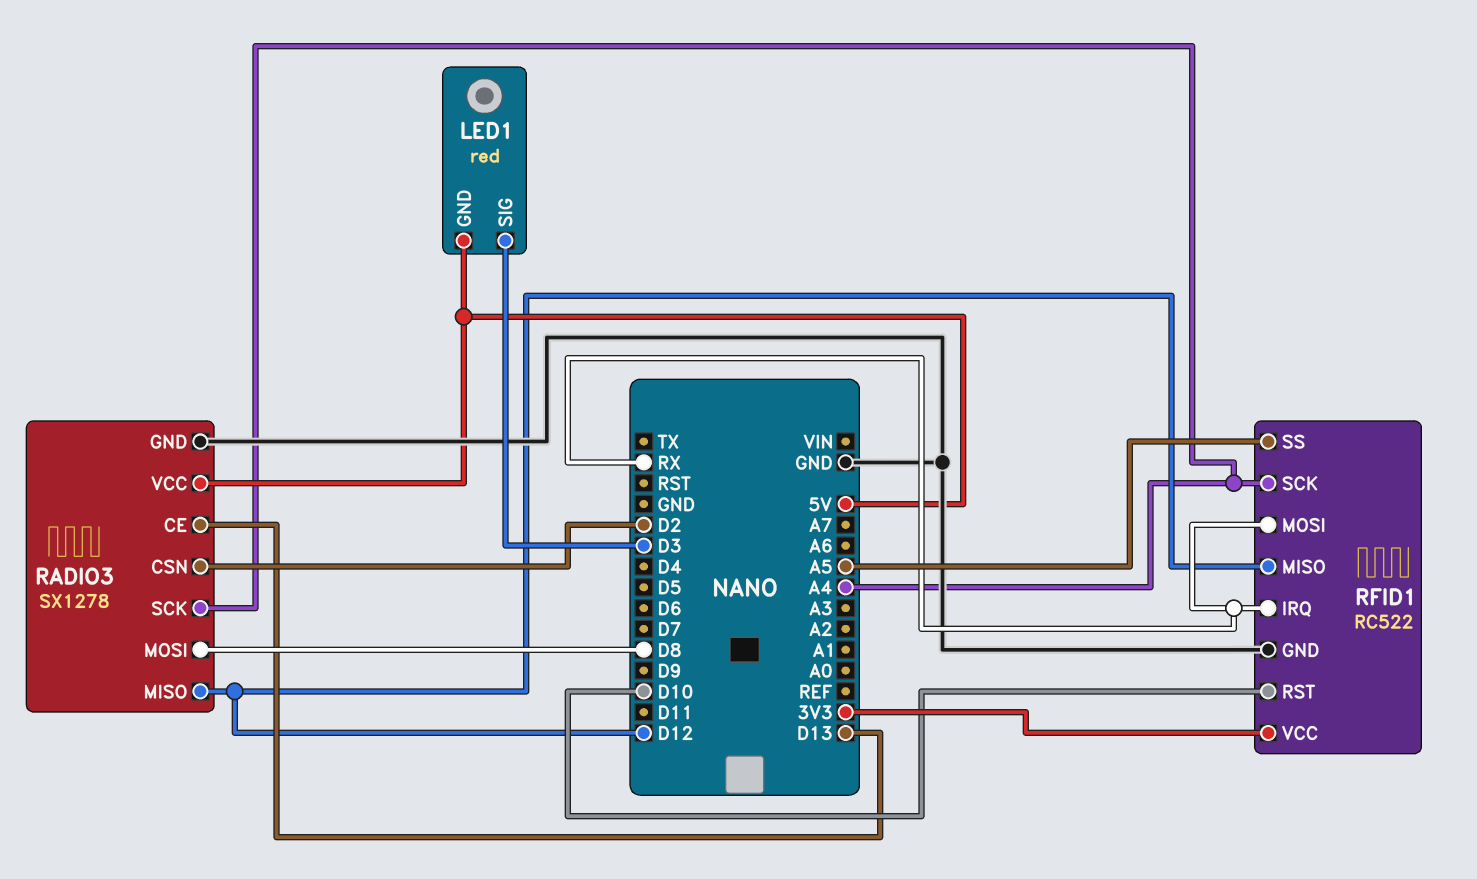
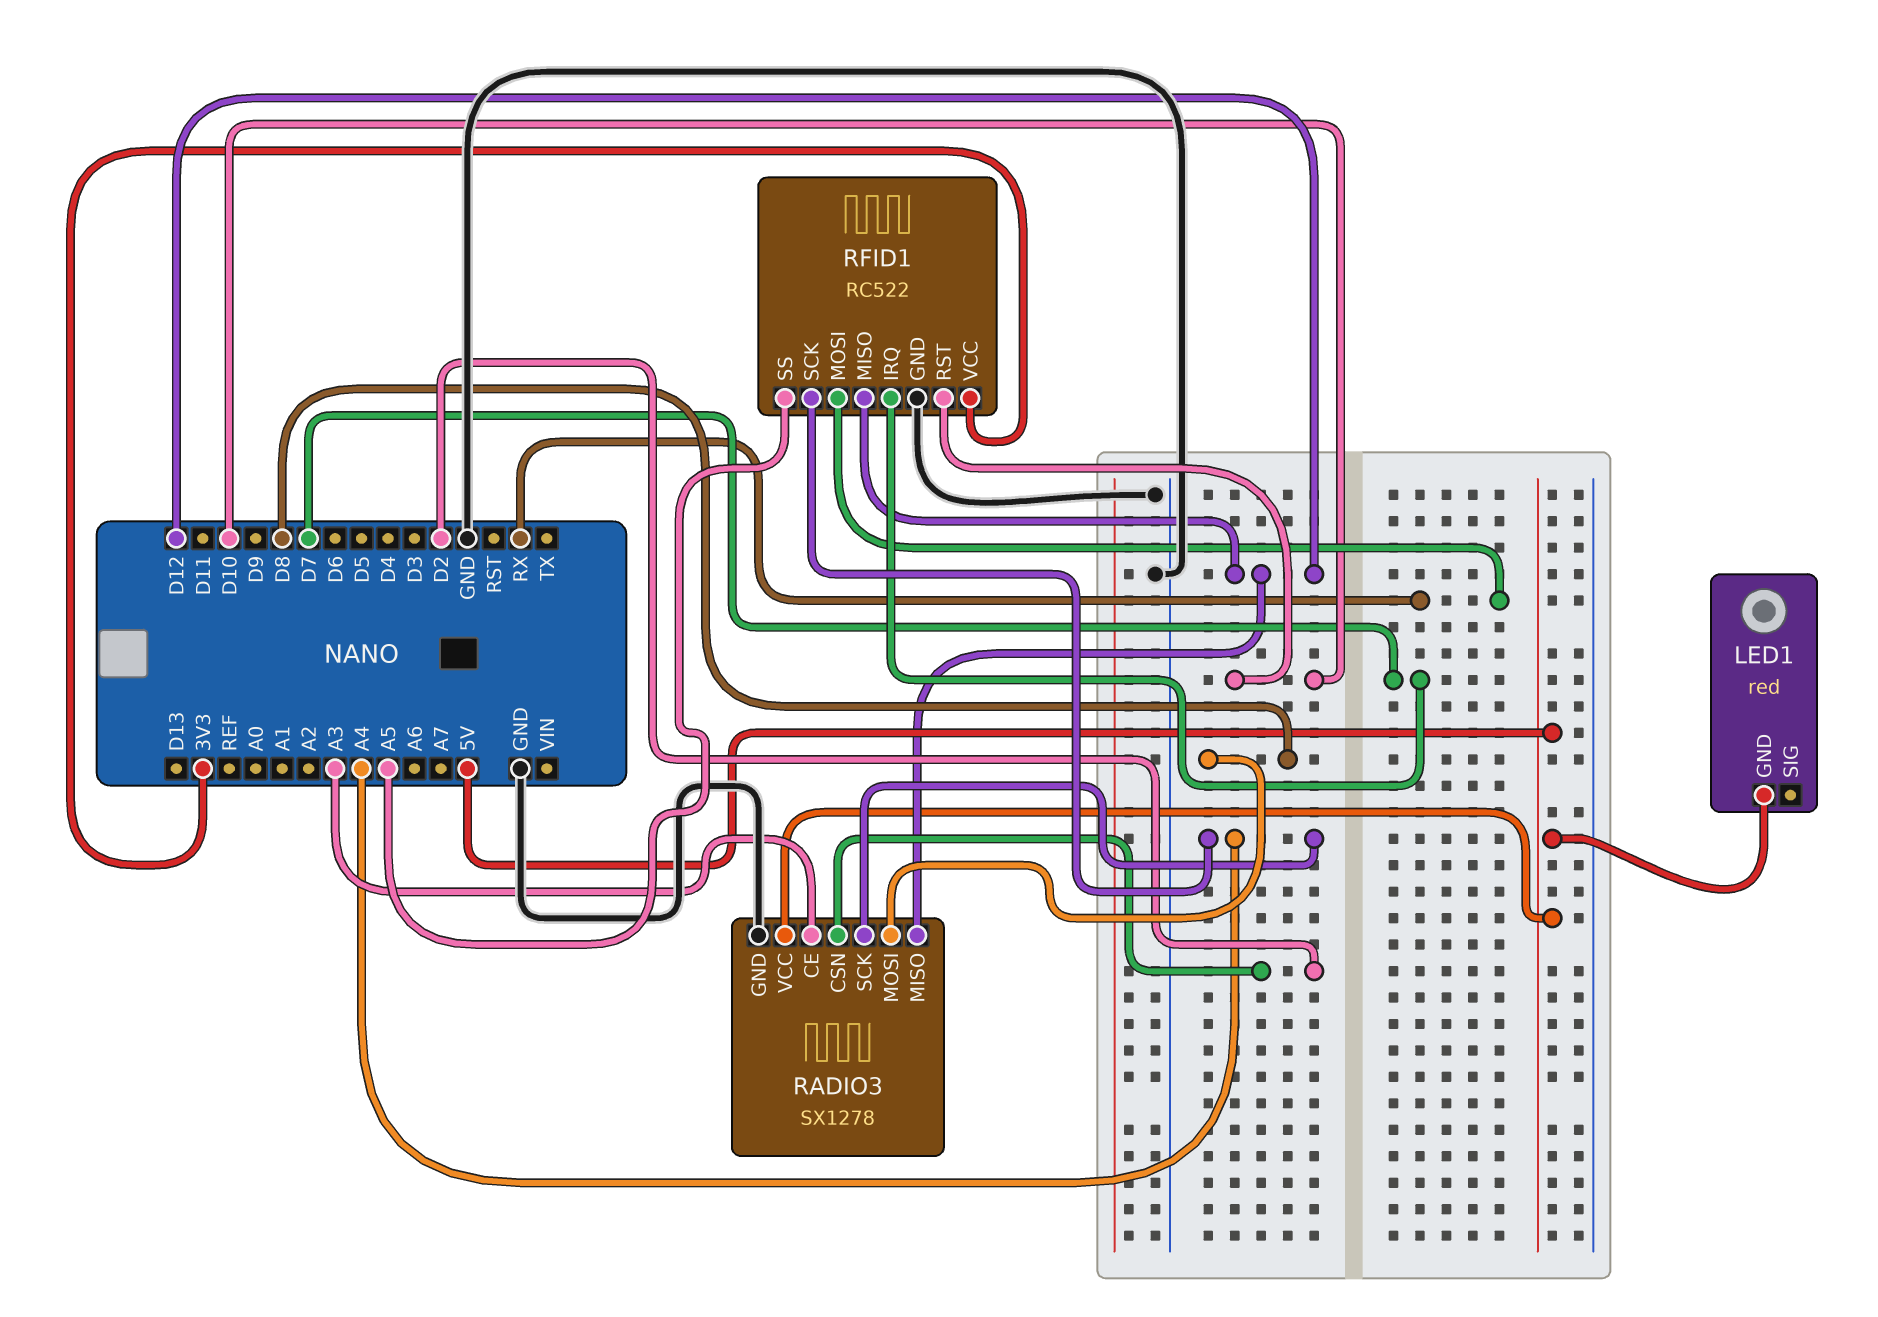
LED1 pin SIG: D3 -> none
RADIO3 pin CE: D13 -> A3
RFID1 pin IRQ: RX -> D7

